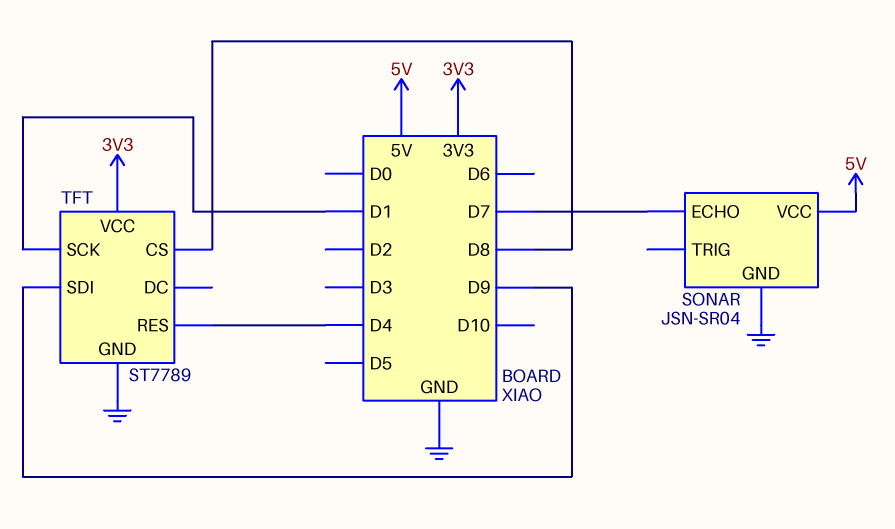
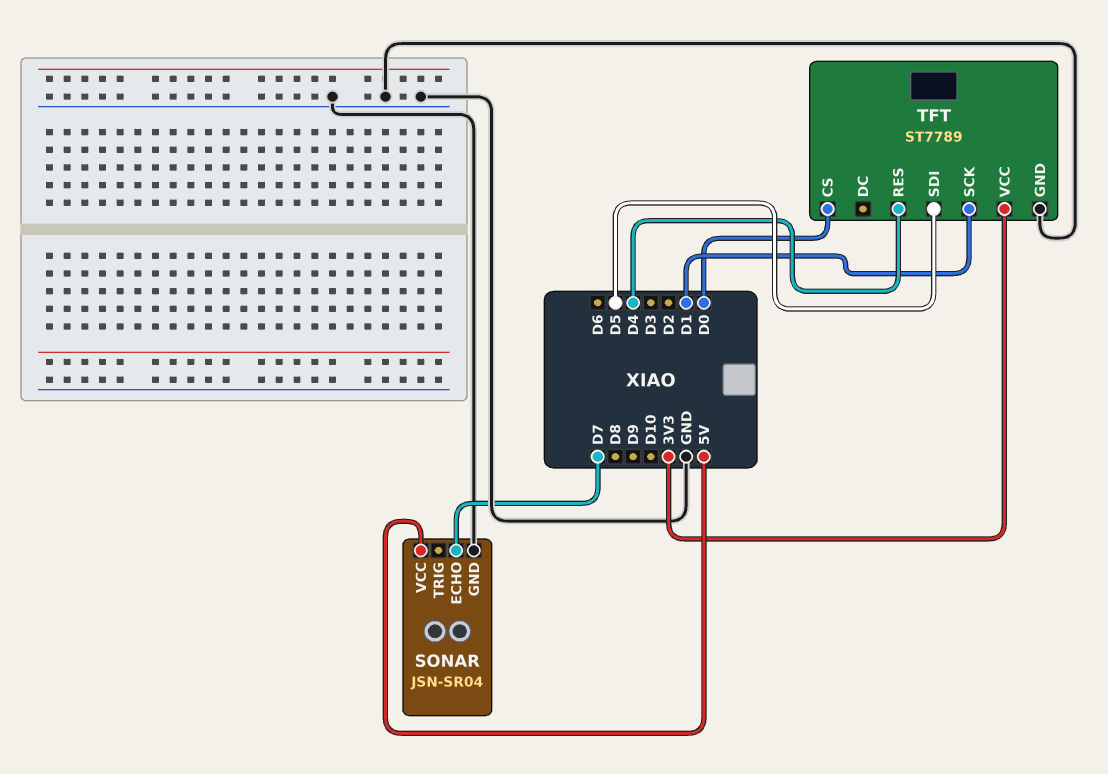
TFT pin CS: D8 -> D0
TFT pin SDI: D9 -> D5

